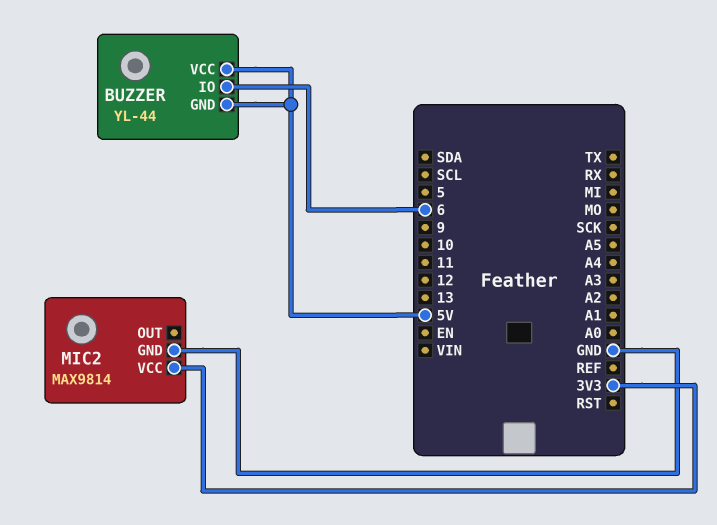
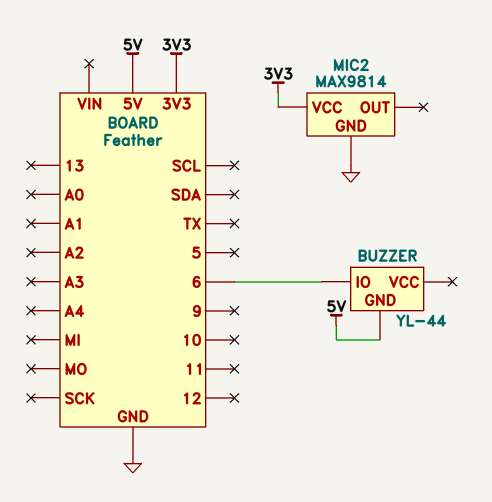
BUZZER pin VCC: 5V -> none

